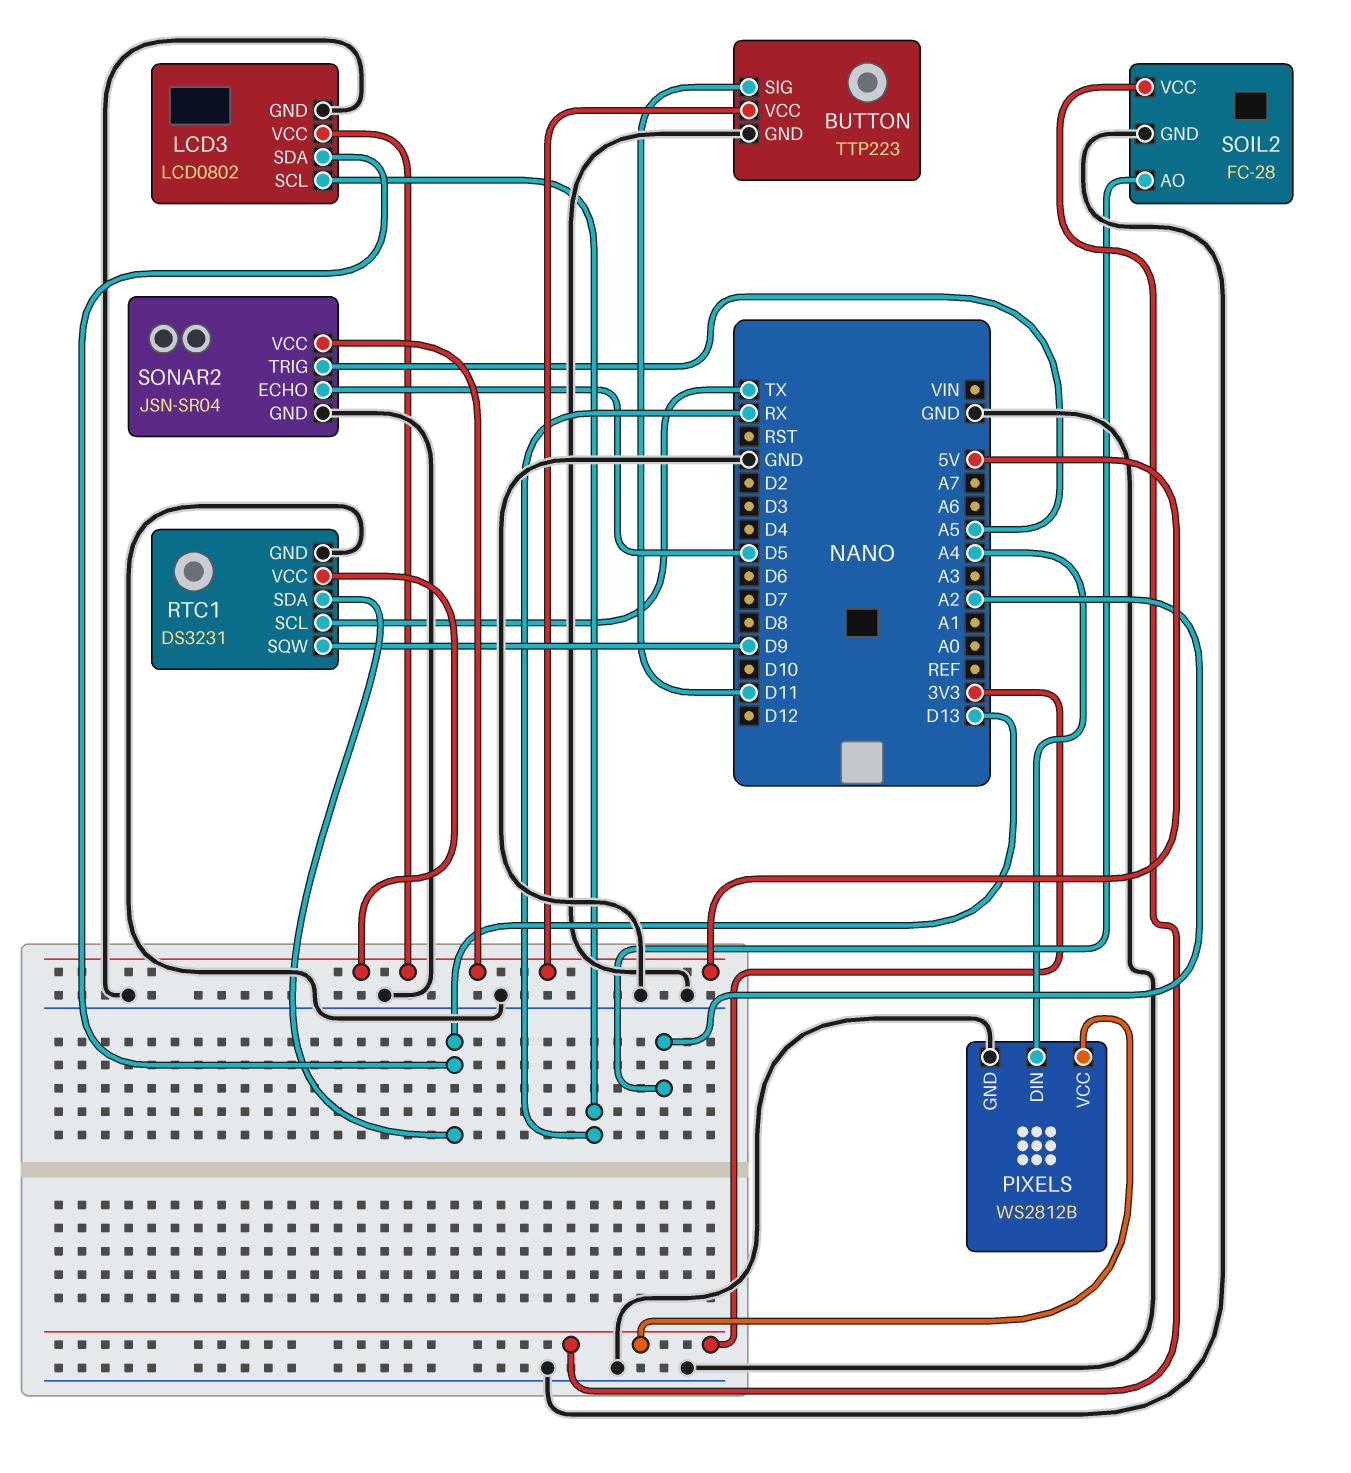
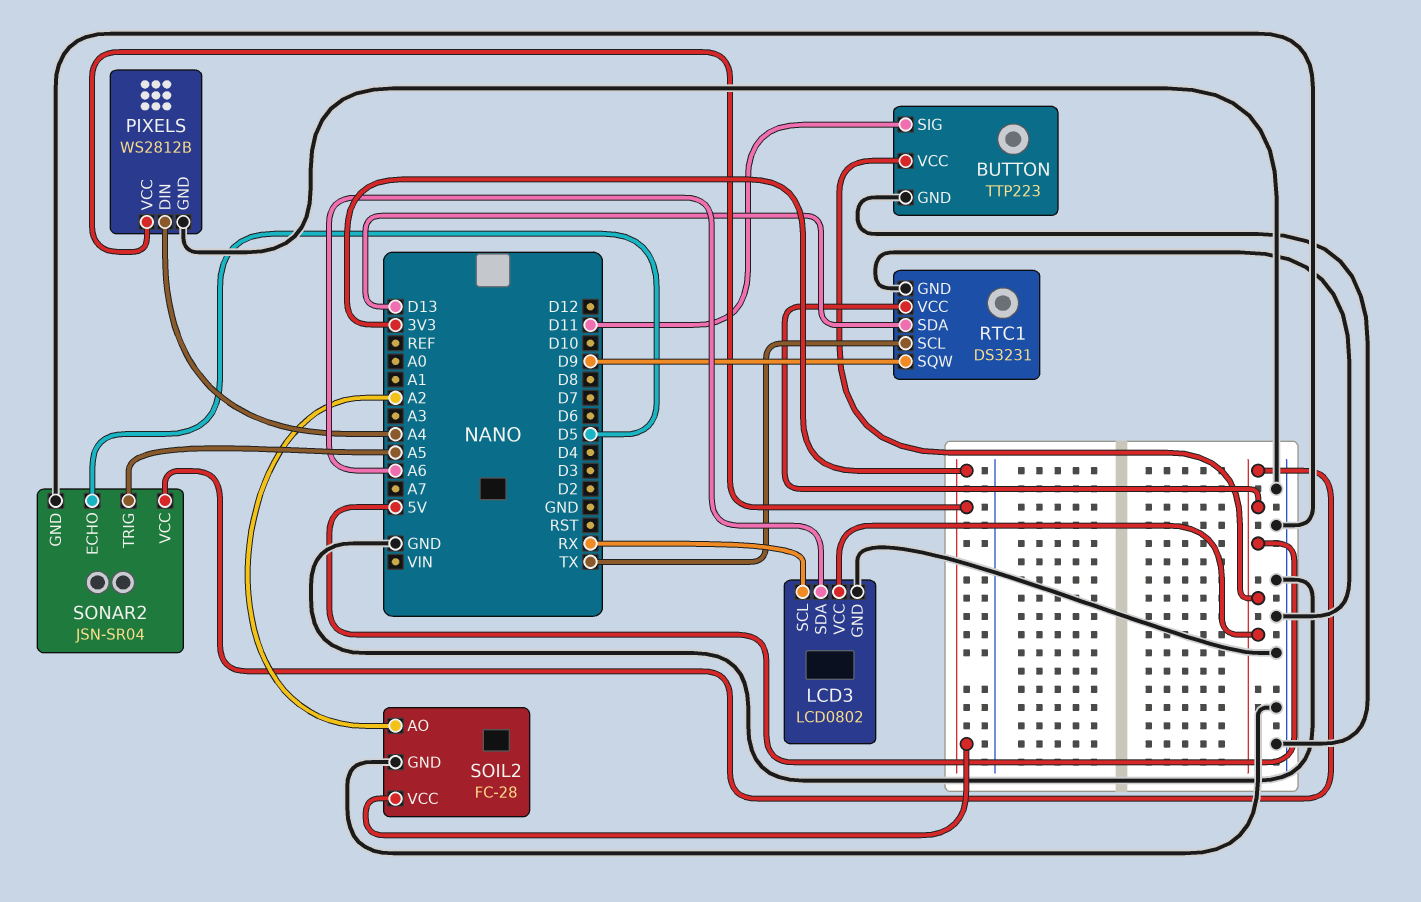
LCD3 pin SDA: D13 -> A6

